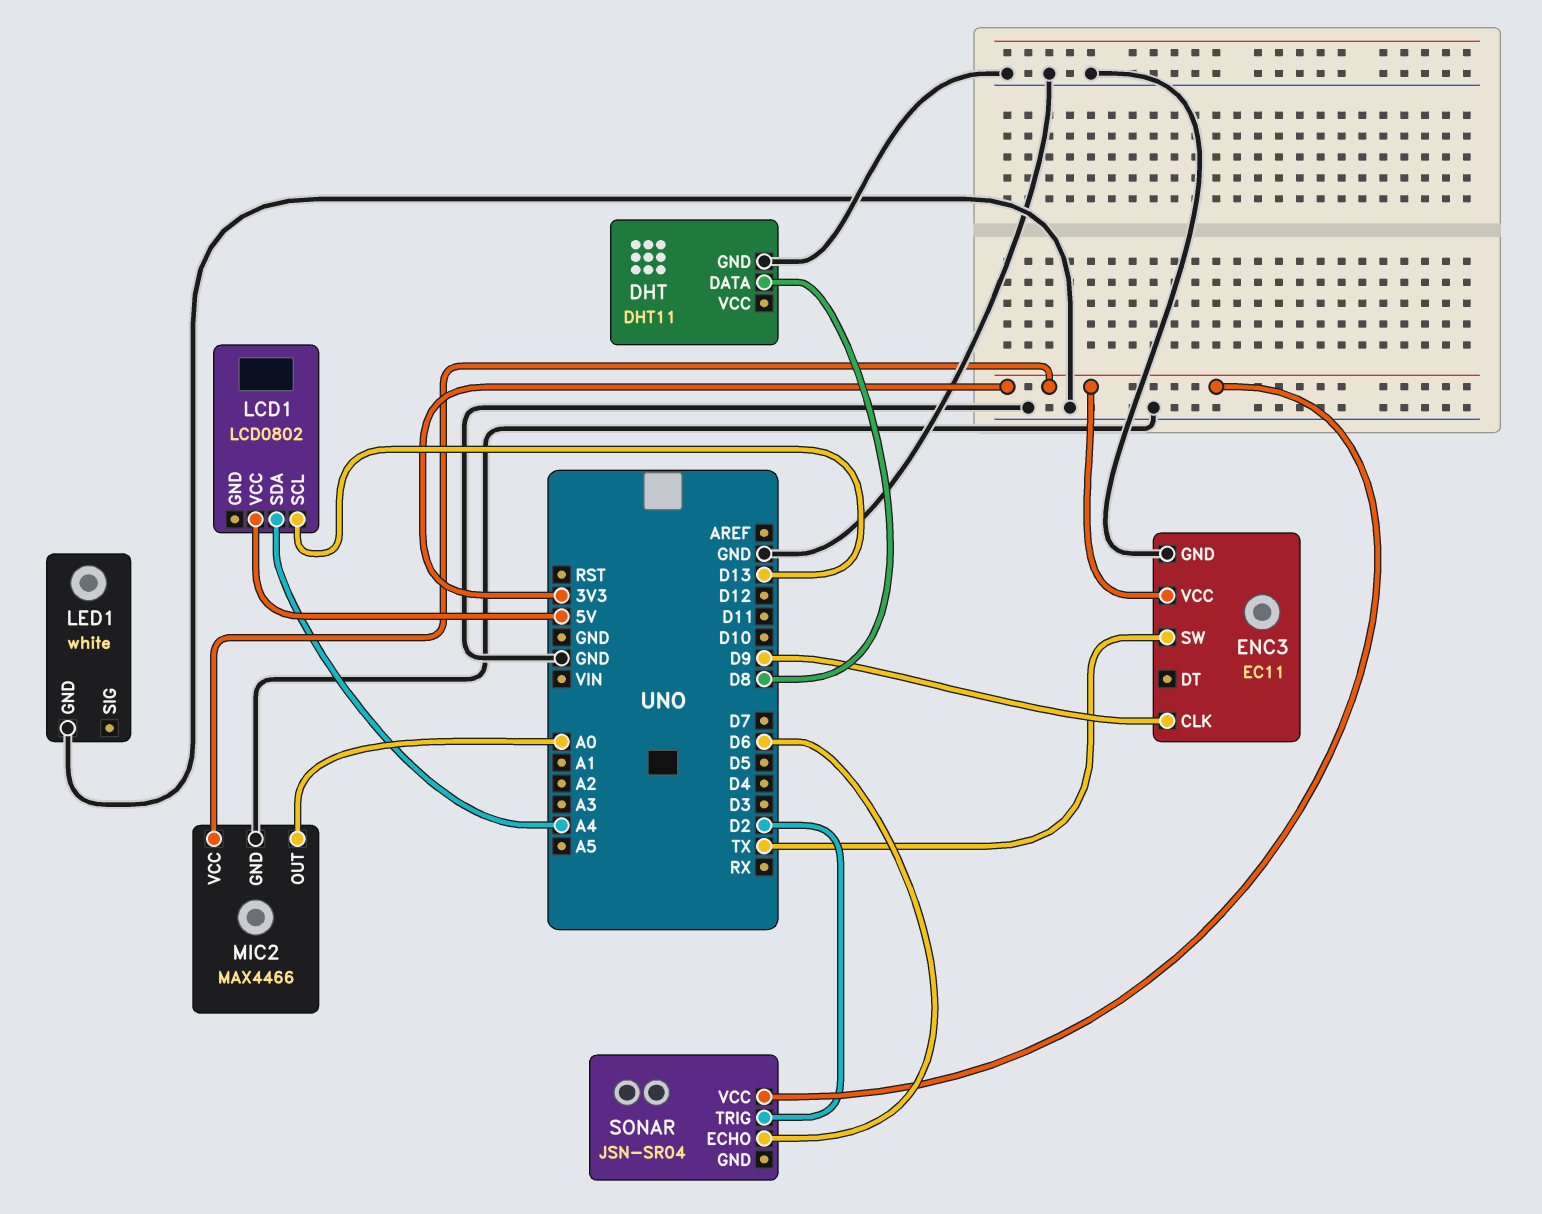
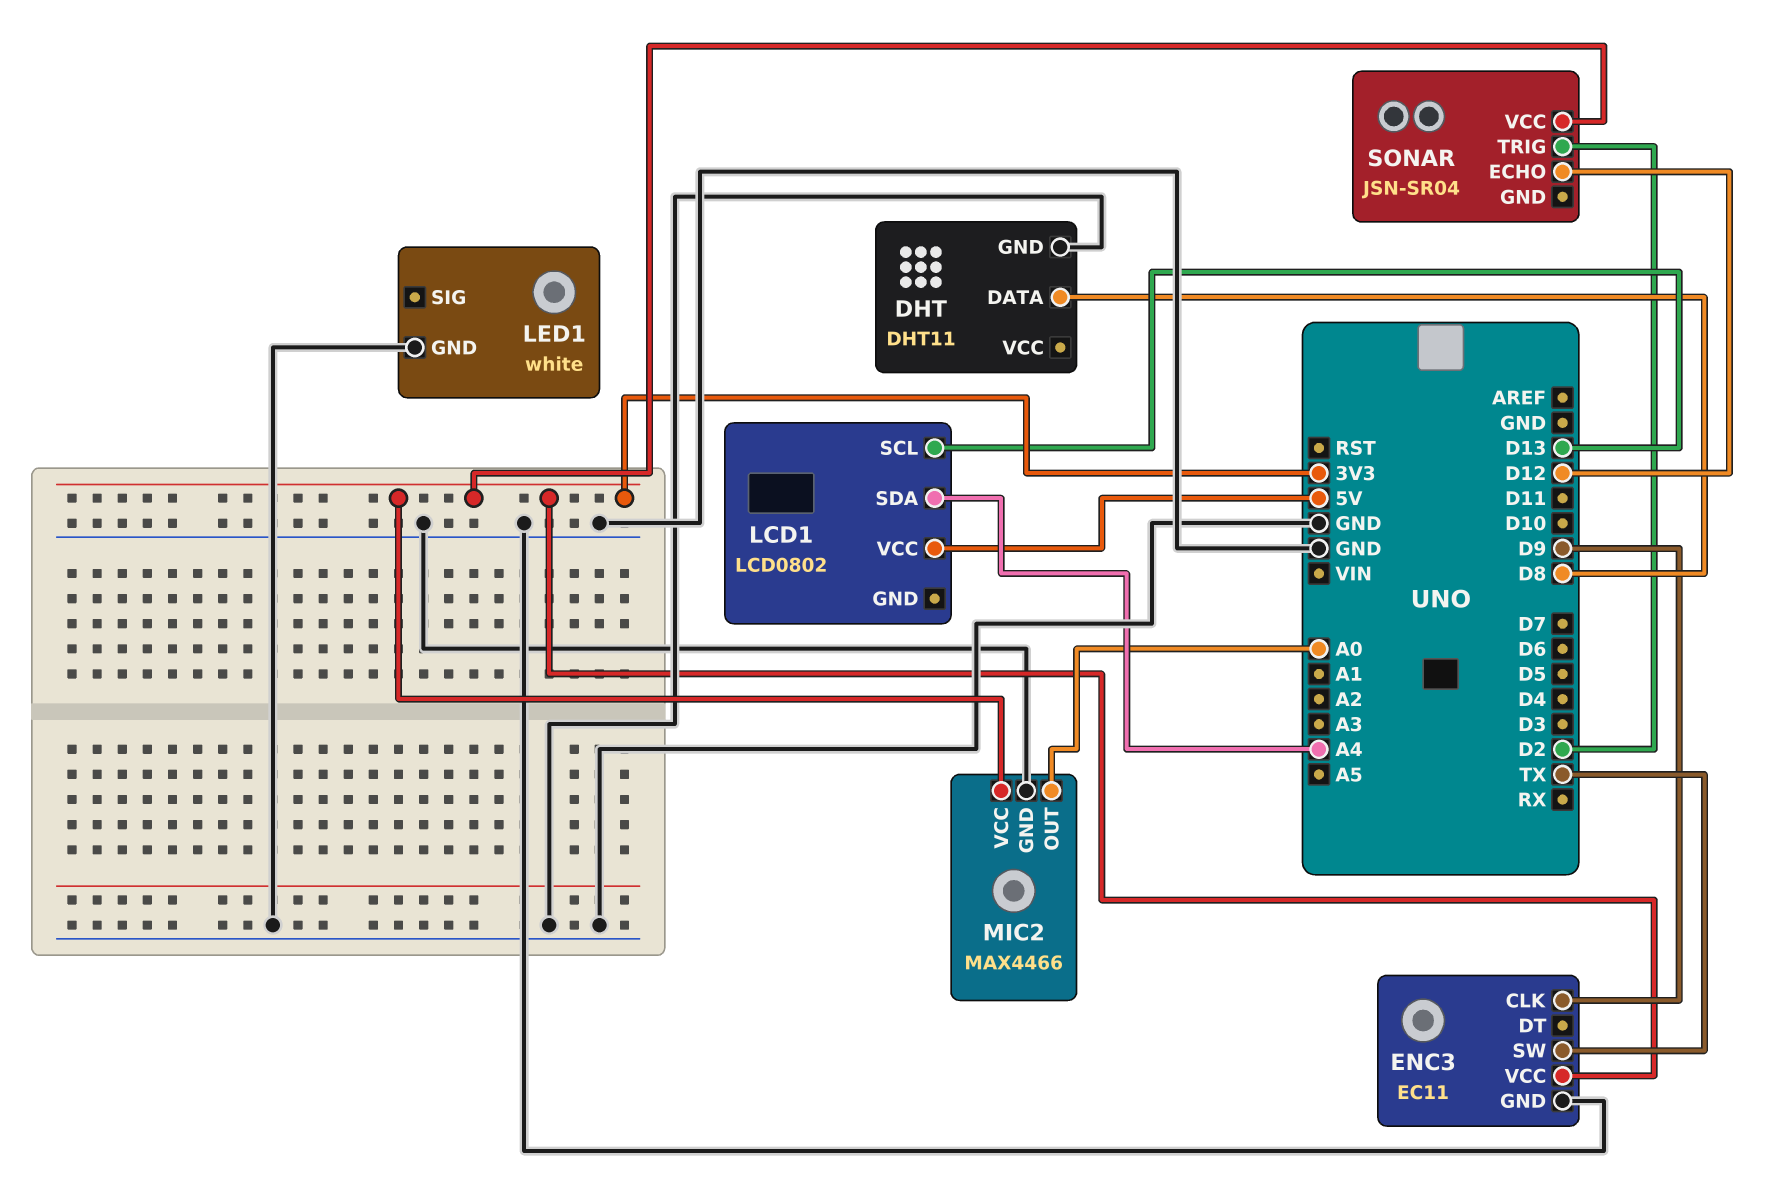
SONAR pin ECHO: D6 -> D12

